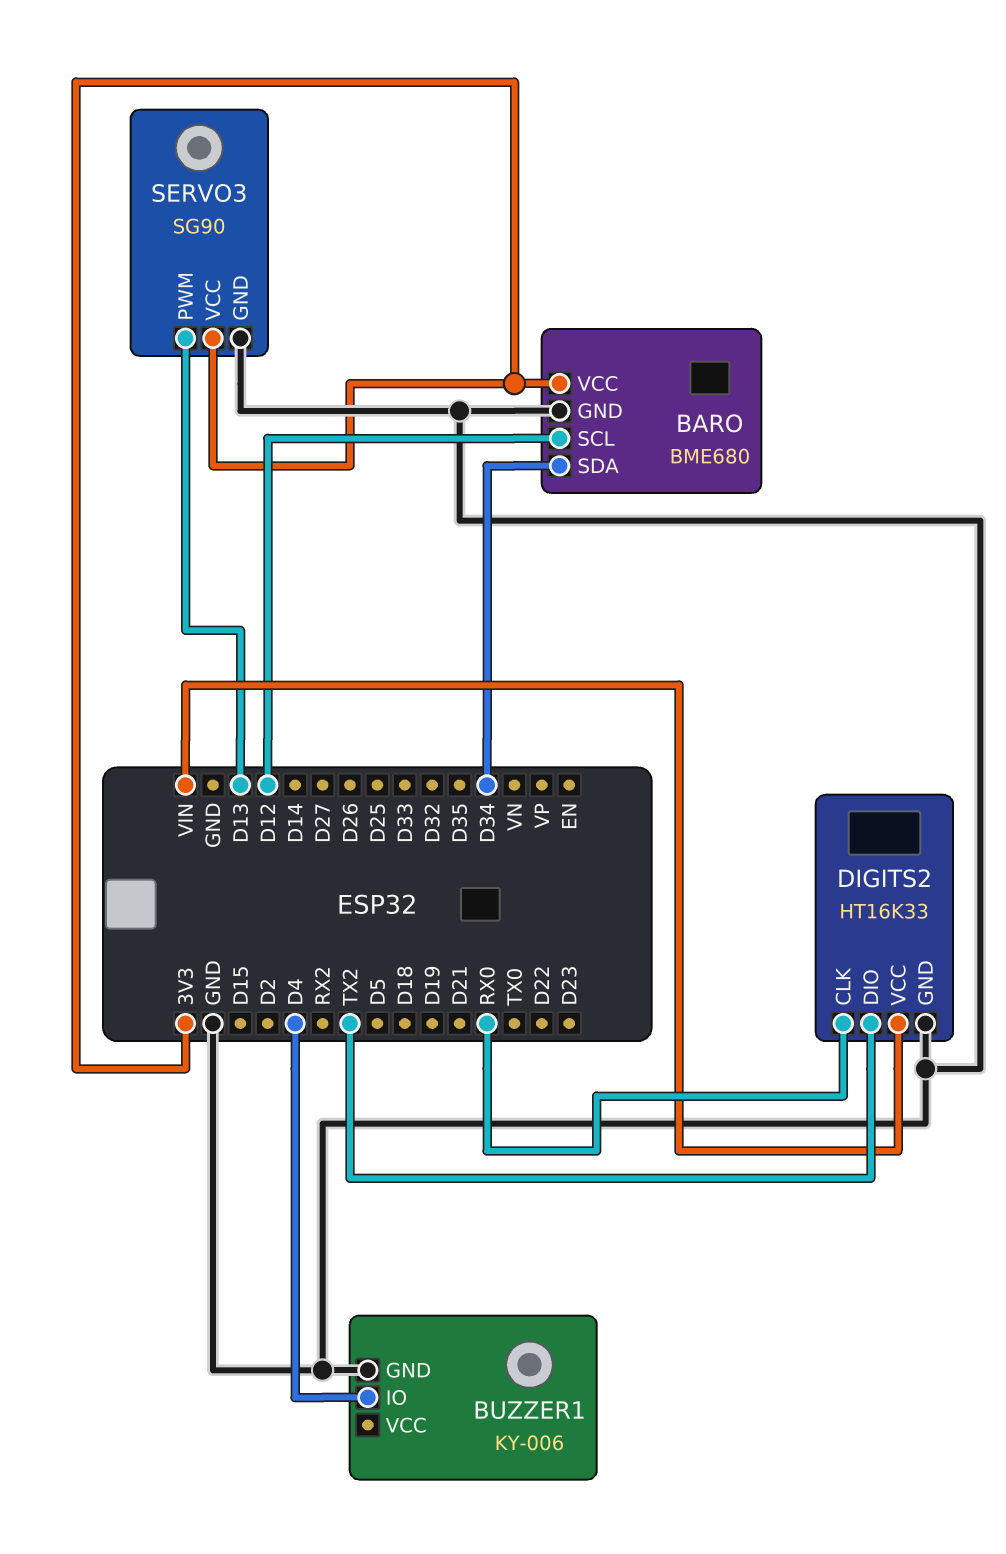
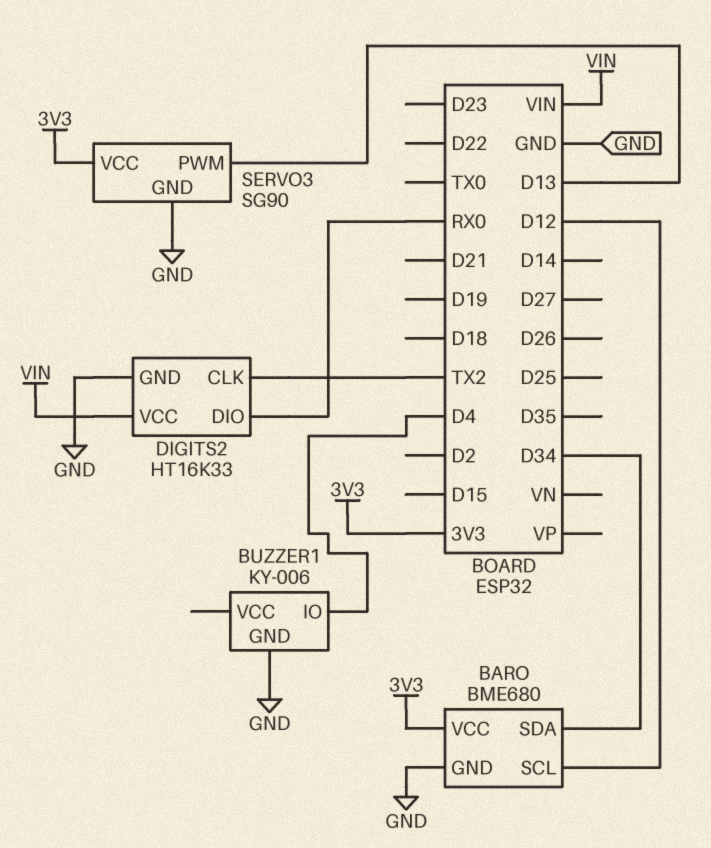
DIGITS2 pin CLK: RX0 -> TX2
DIGITS2 pin DIO: TX2 -> RX0

